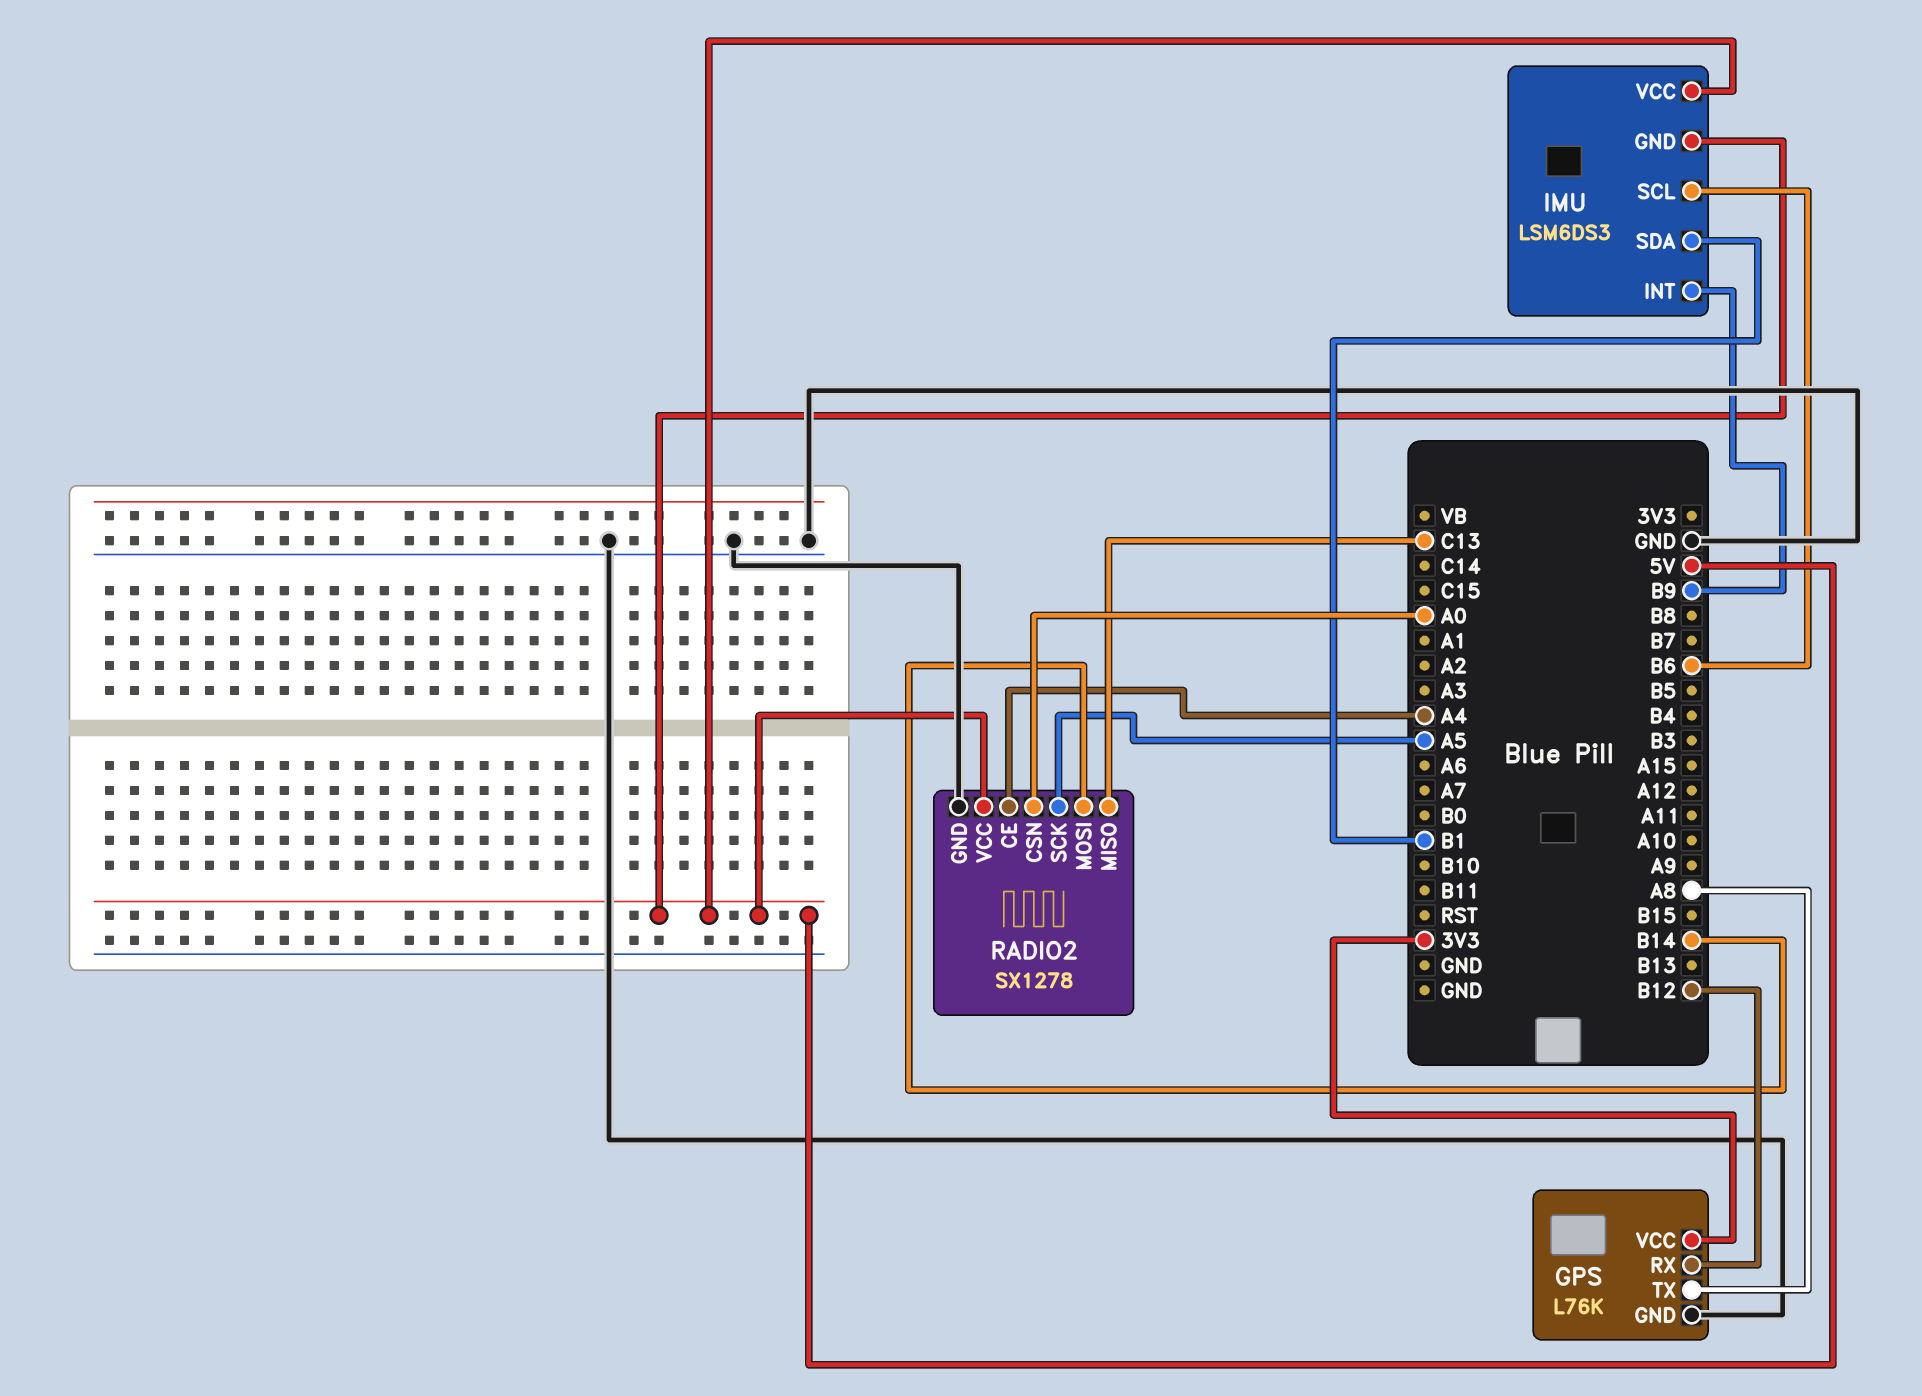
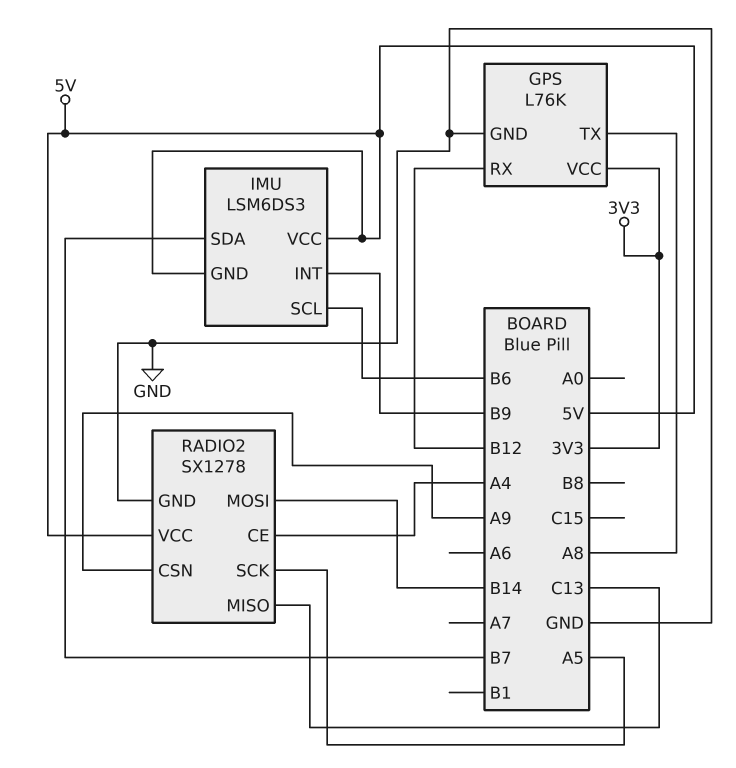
IMU pin SDA: B1 -> B7
RADIO2 pin CSN: A0 -> A9

